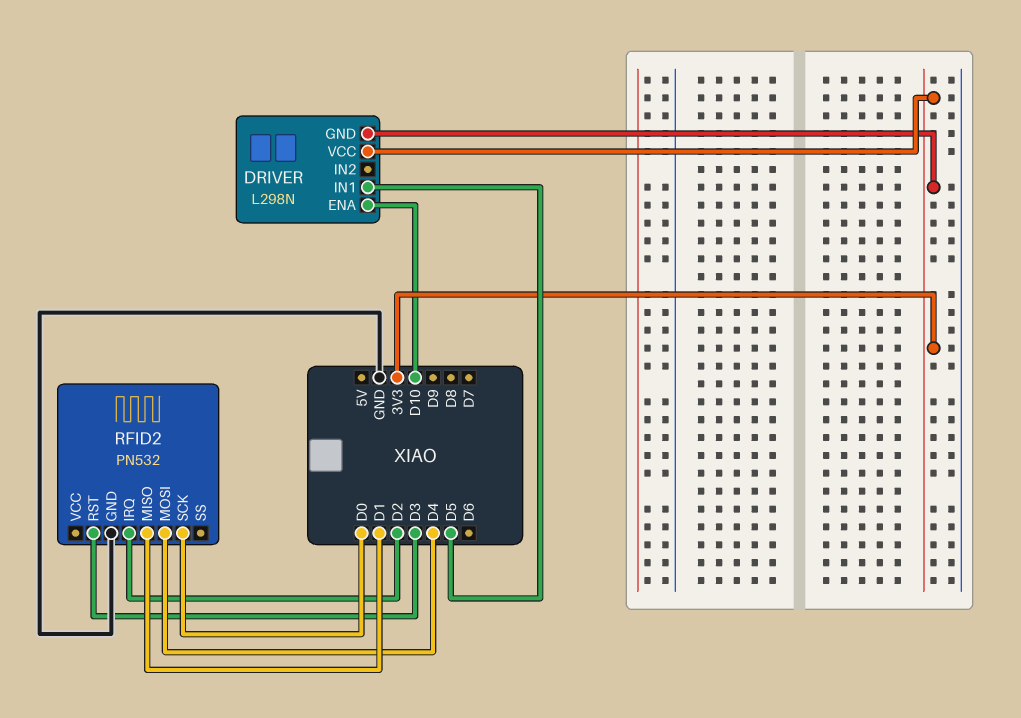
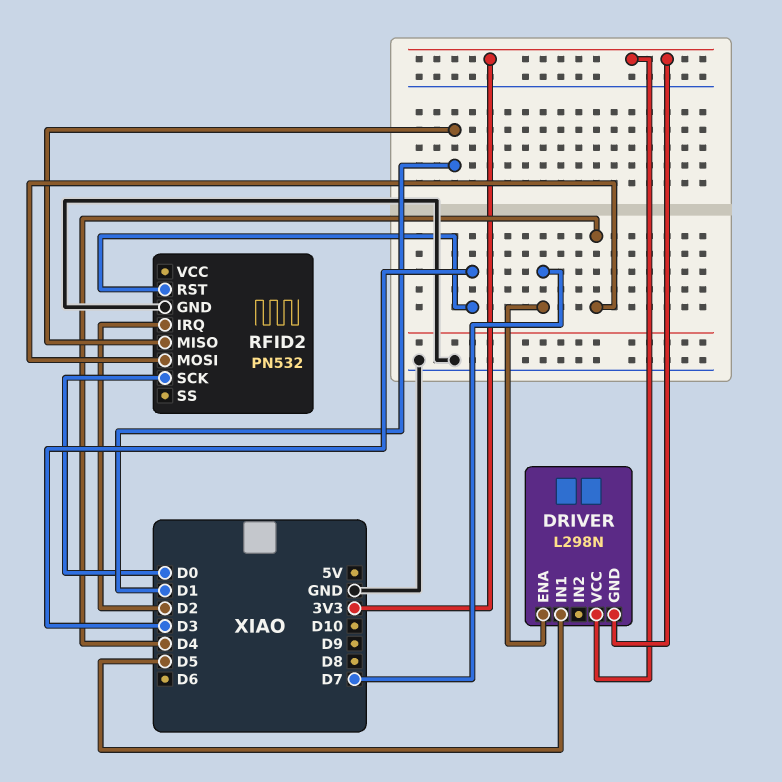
DRIVER pin ENA: D10 -> D7

